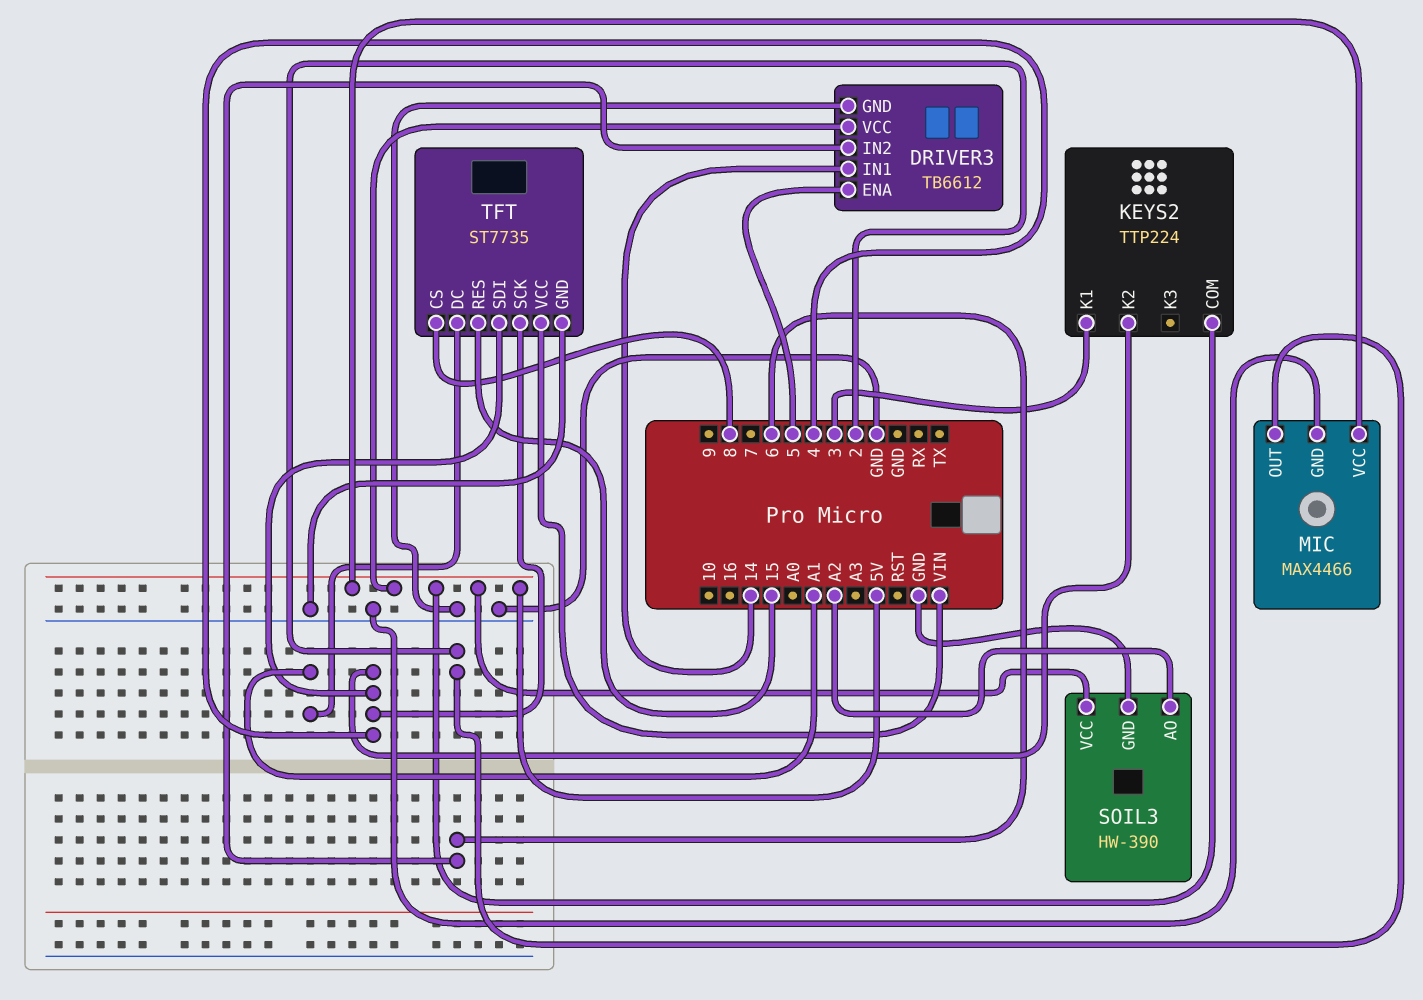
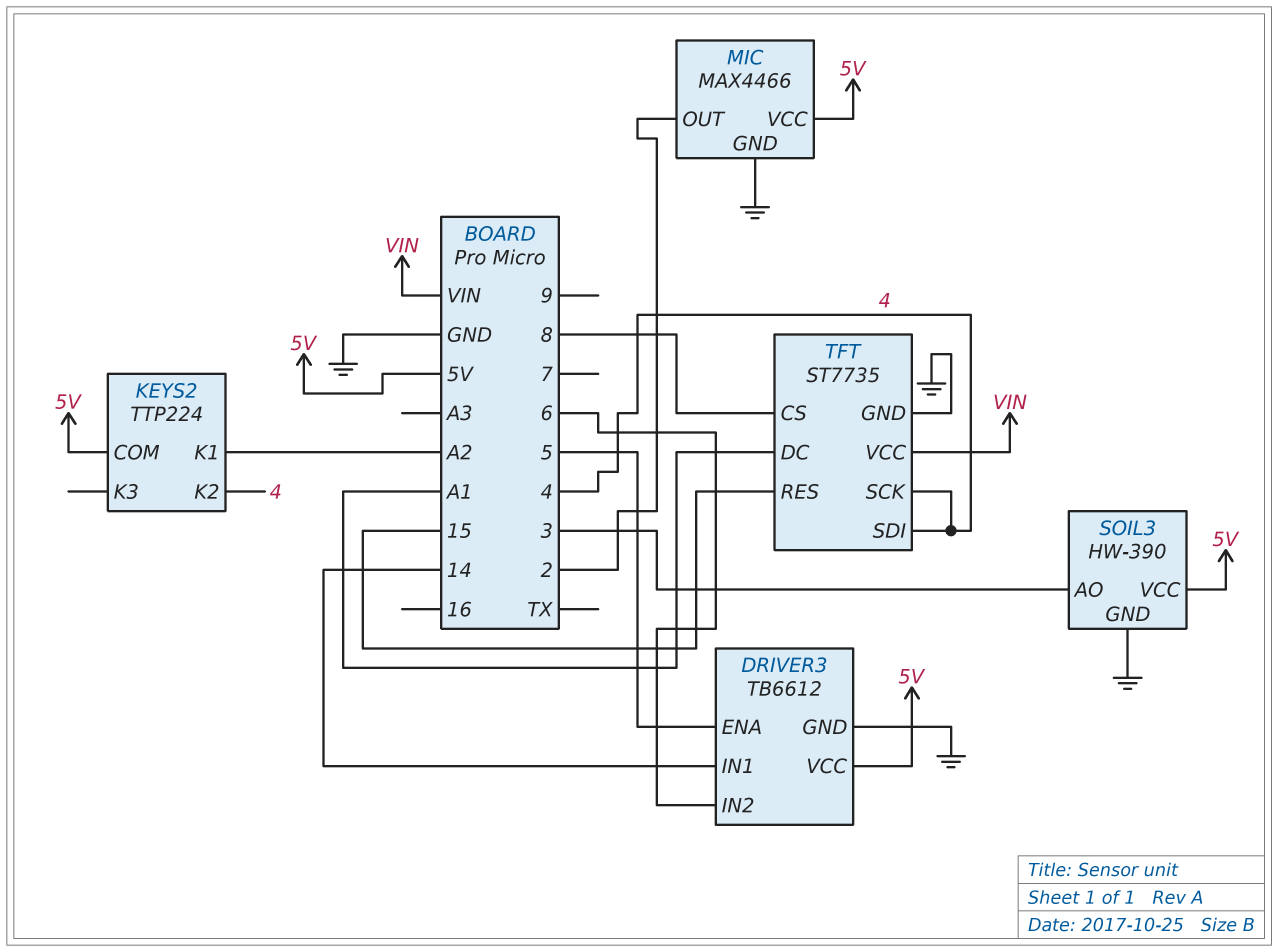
KEYS2 pin K1: 3 -> A2
SOIL3 pin AO: A2 -> 3

